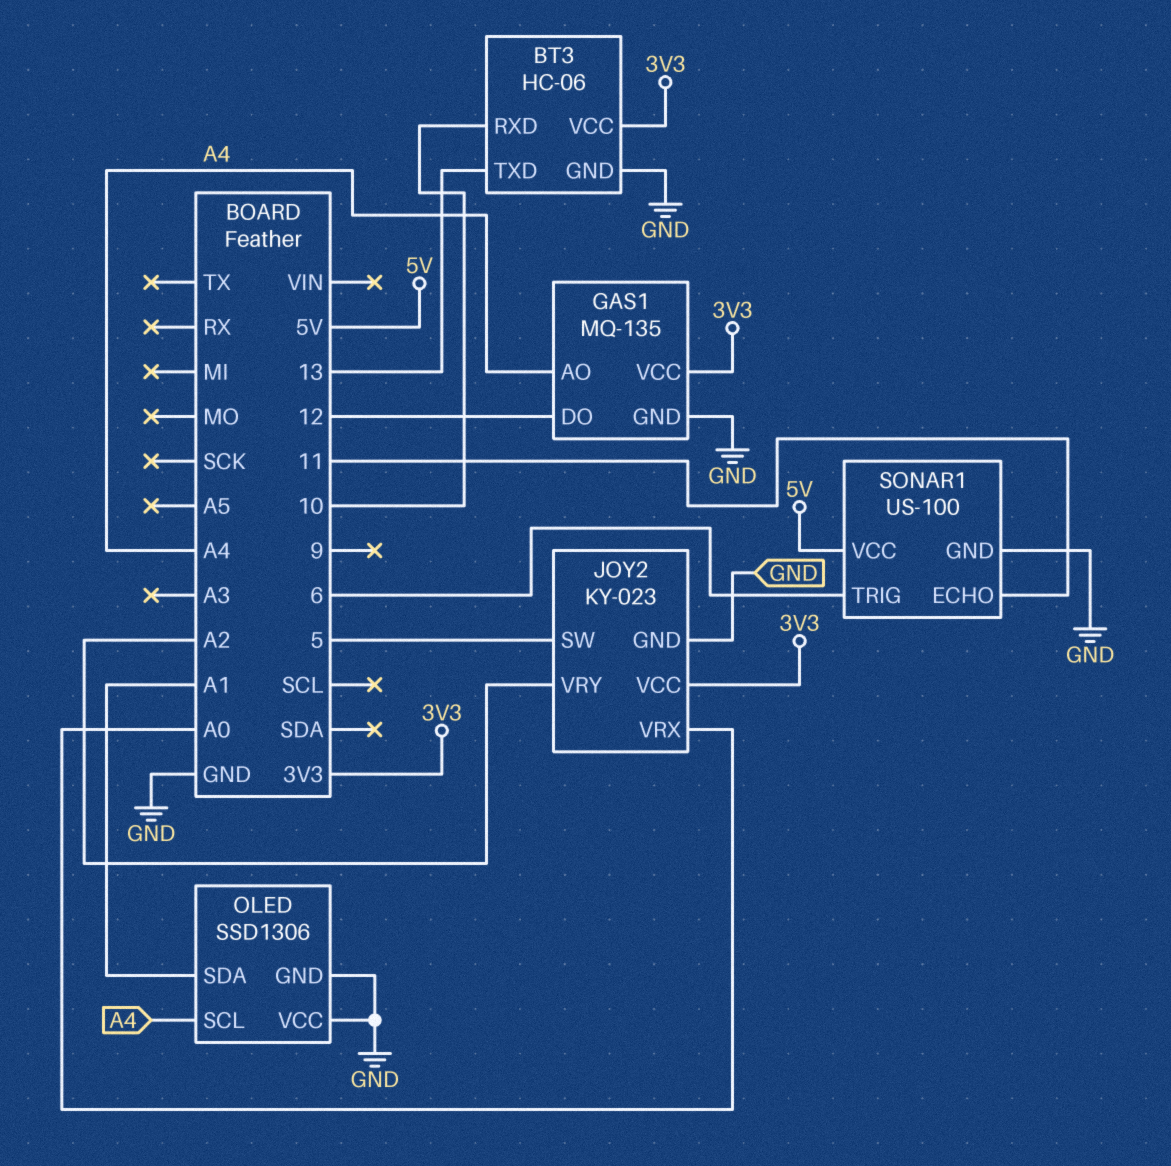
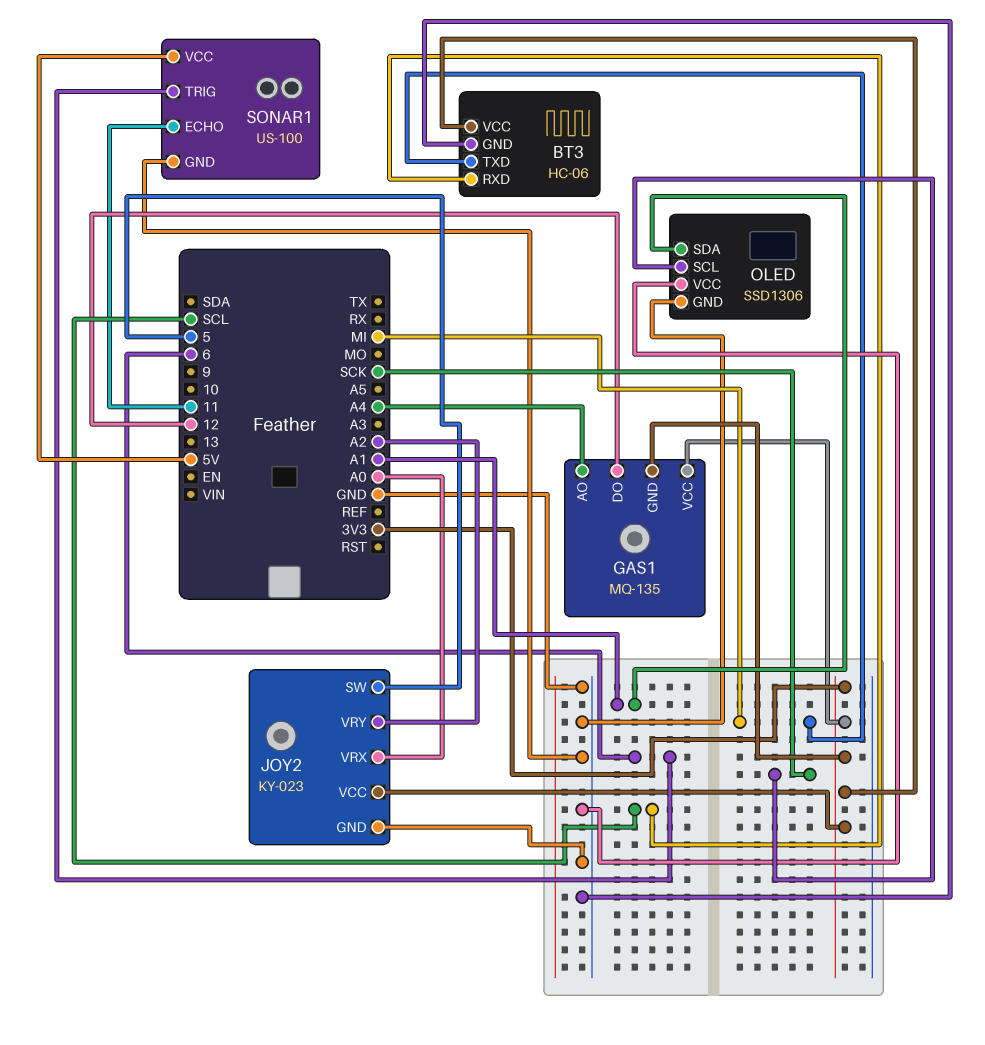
BT3 pin RXD: 10 -> SCL
BT3 pin TXD: 13 -> MI
GAS1 pin GND: GND -> 3V3
OLED pin SCL: A4 -> SCK

